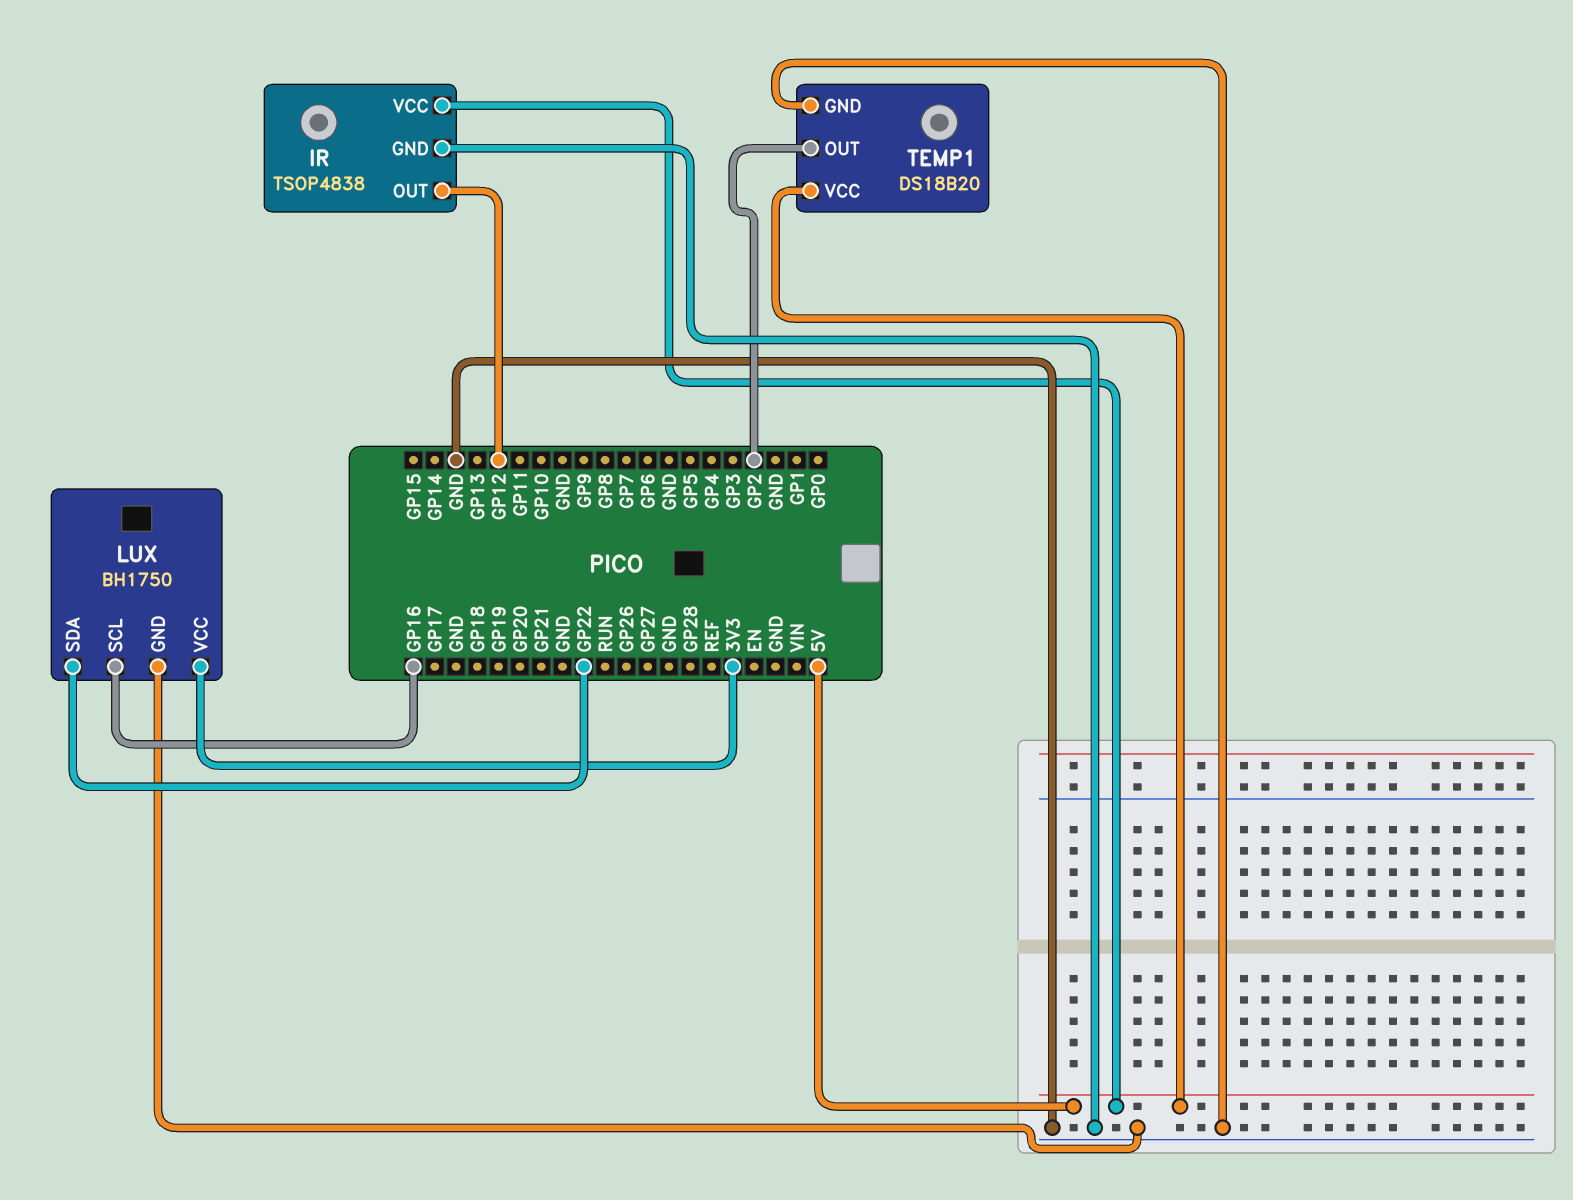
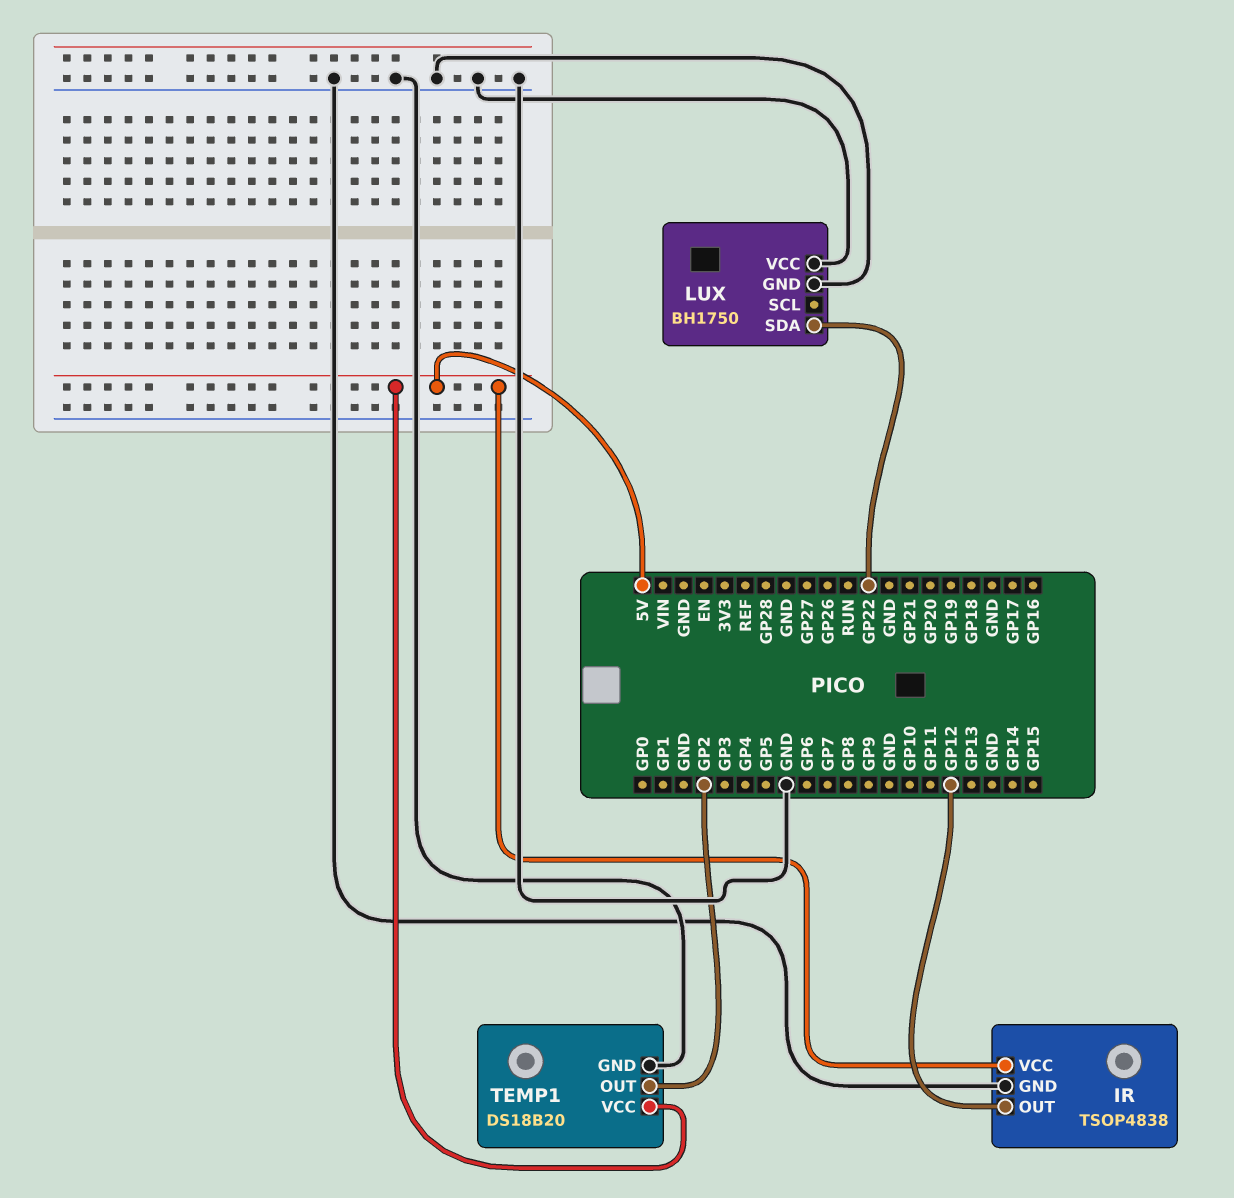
LUX pin SCL: GP16 -> none
LUX pin VCC: 3V3 -> GND

